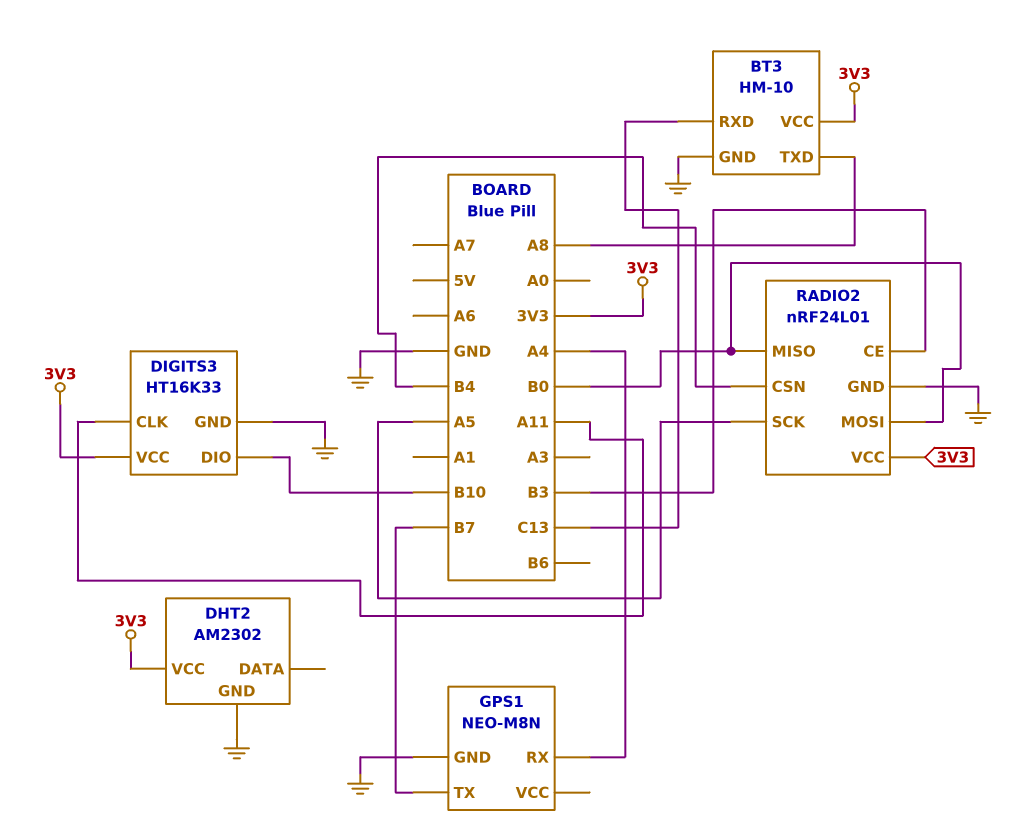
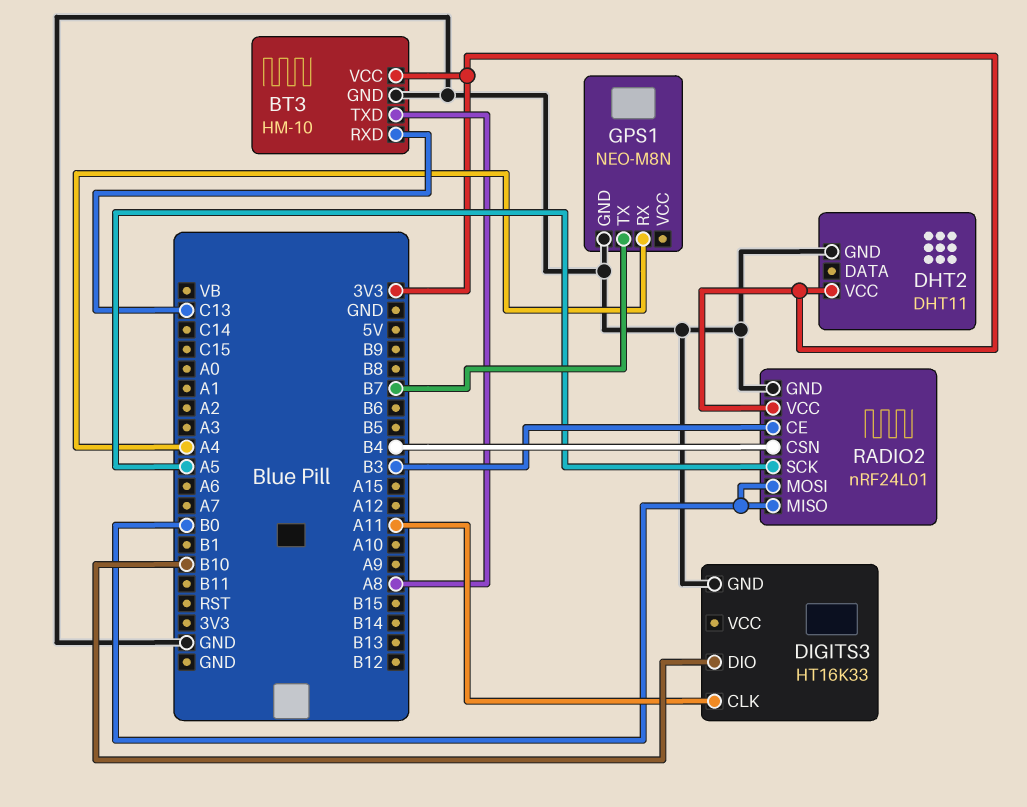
DHT2: AM2302 -> DHT11
DIGITS3 pin VCC: 3V3 -> none

